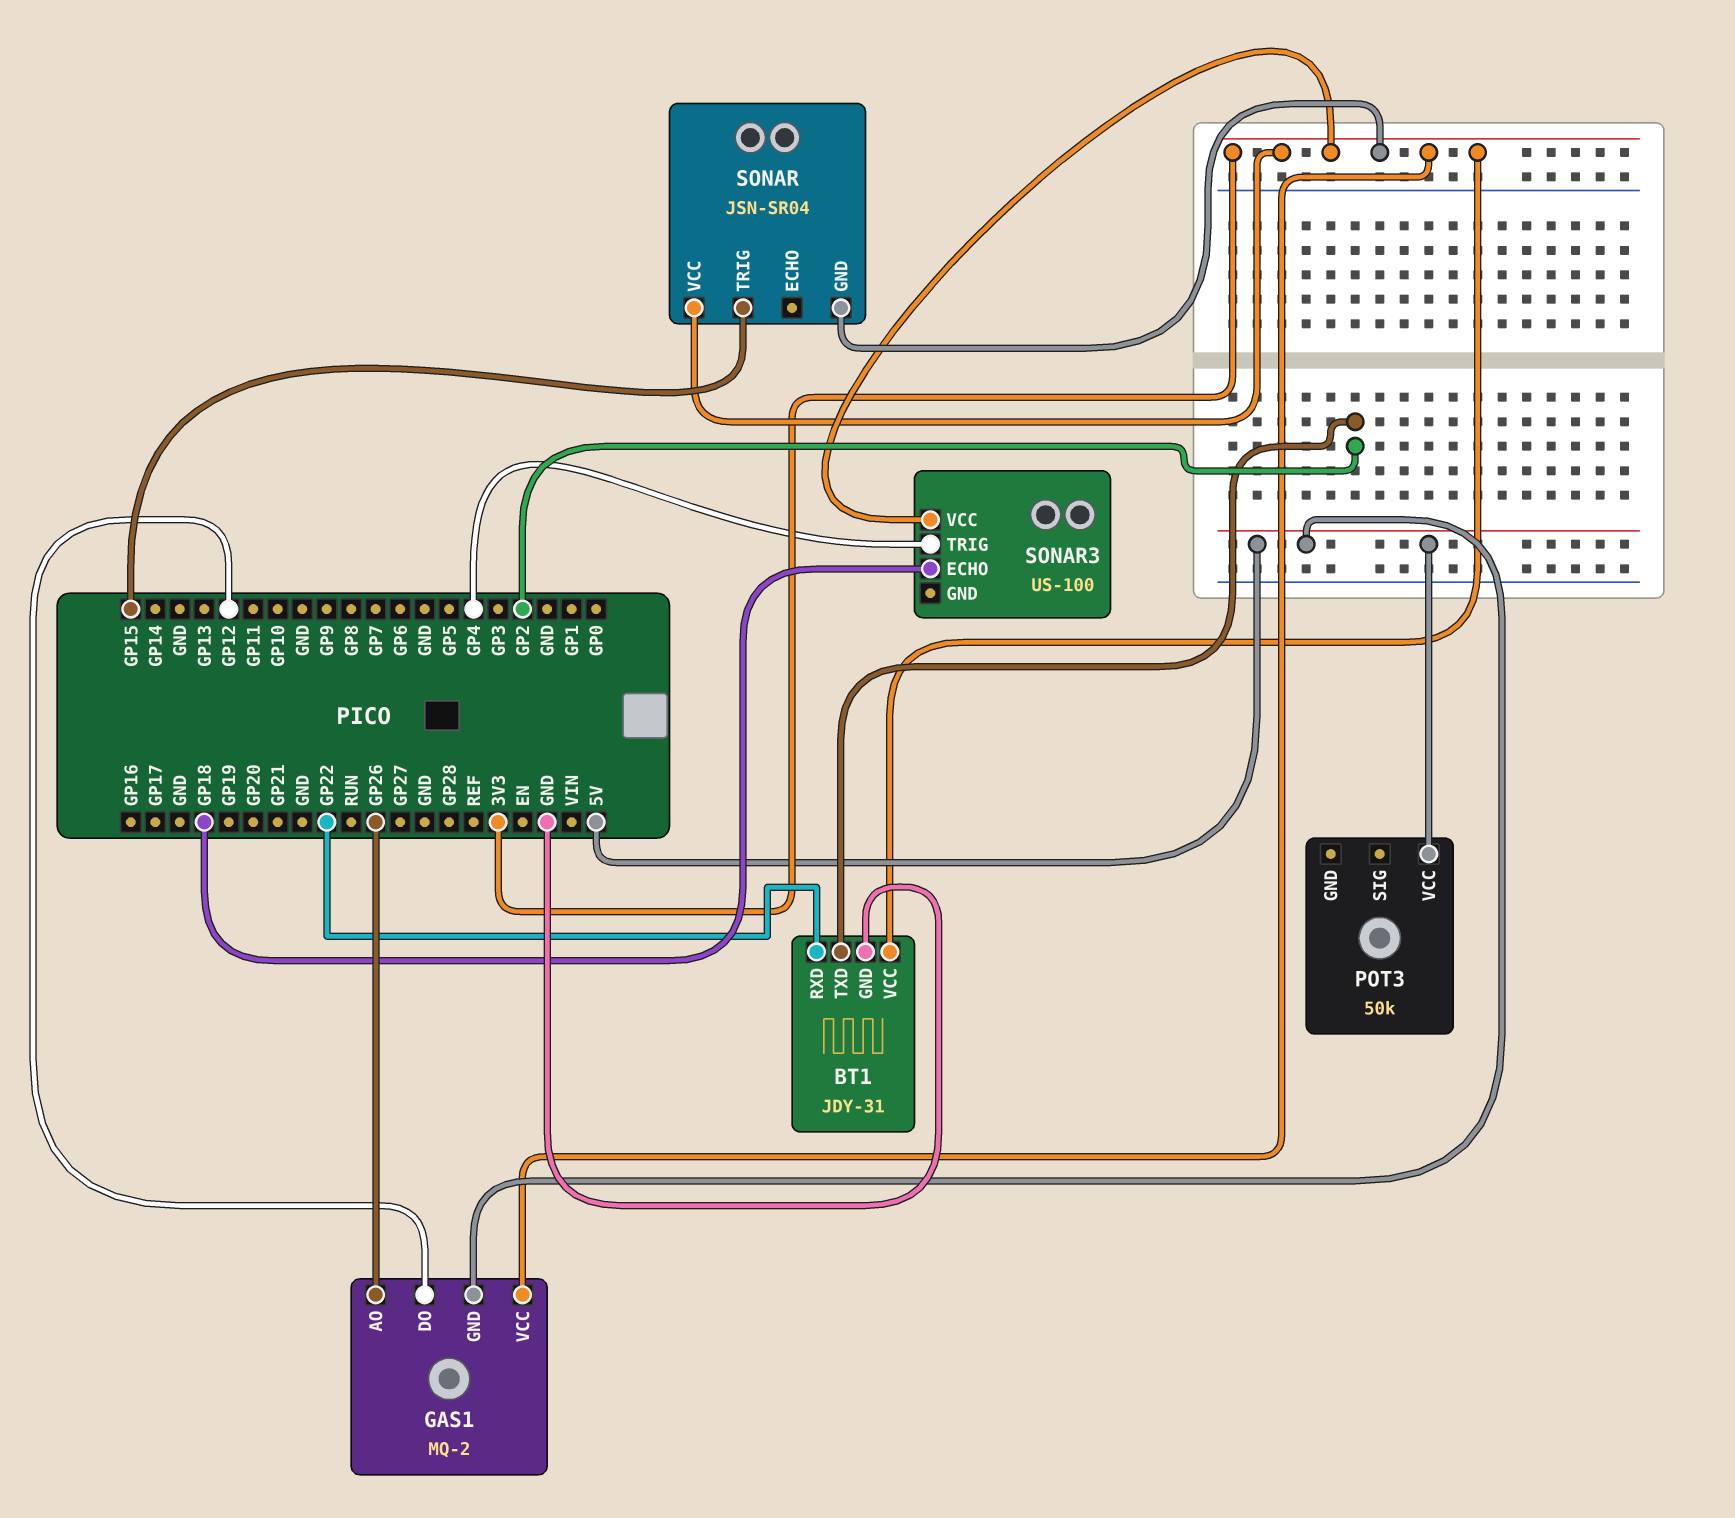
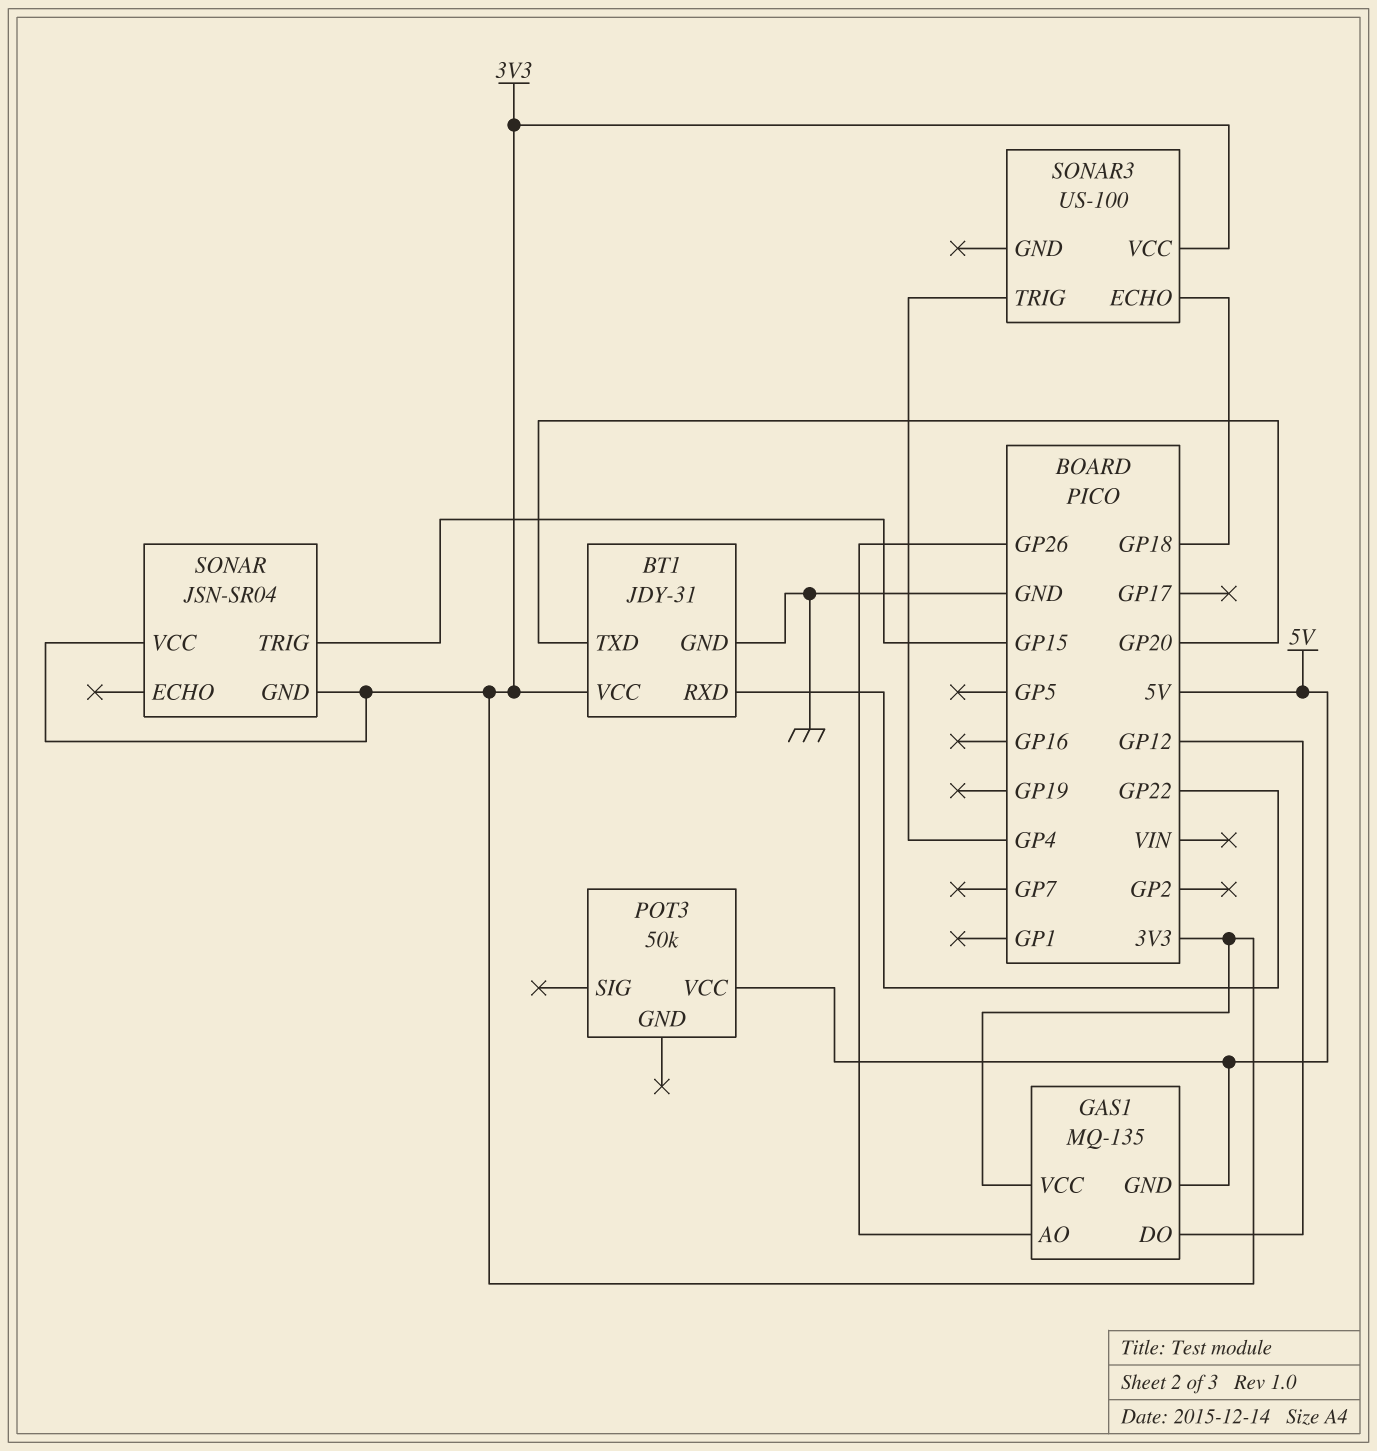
BT1 pin TXD: GP2 -> GP20
GAS1: MQ-2 -> MQ-135

